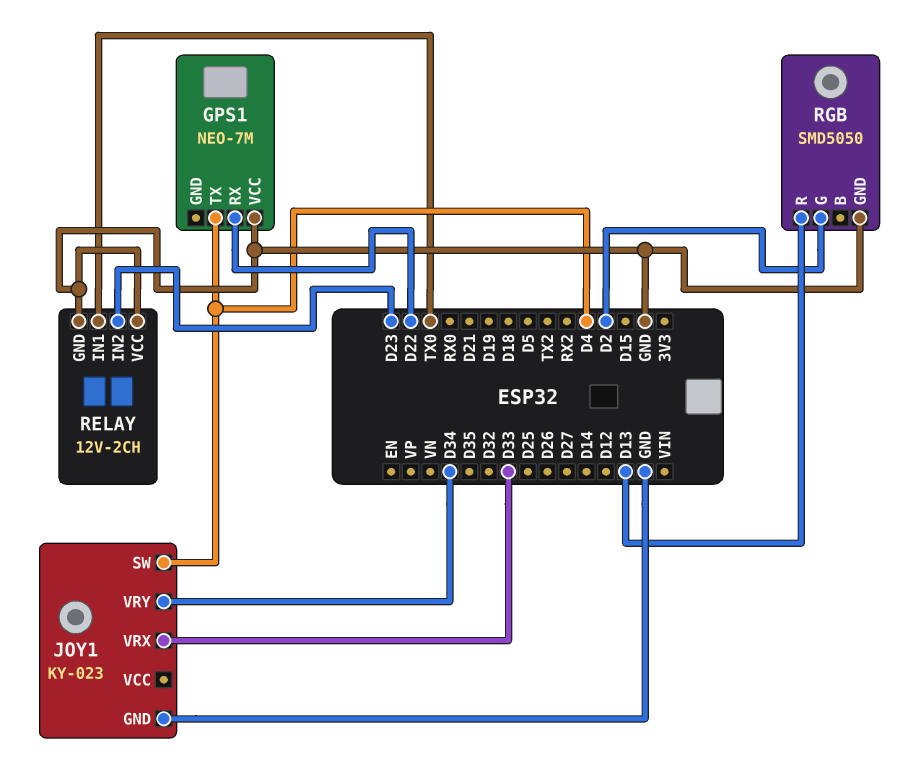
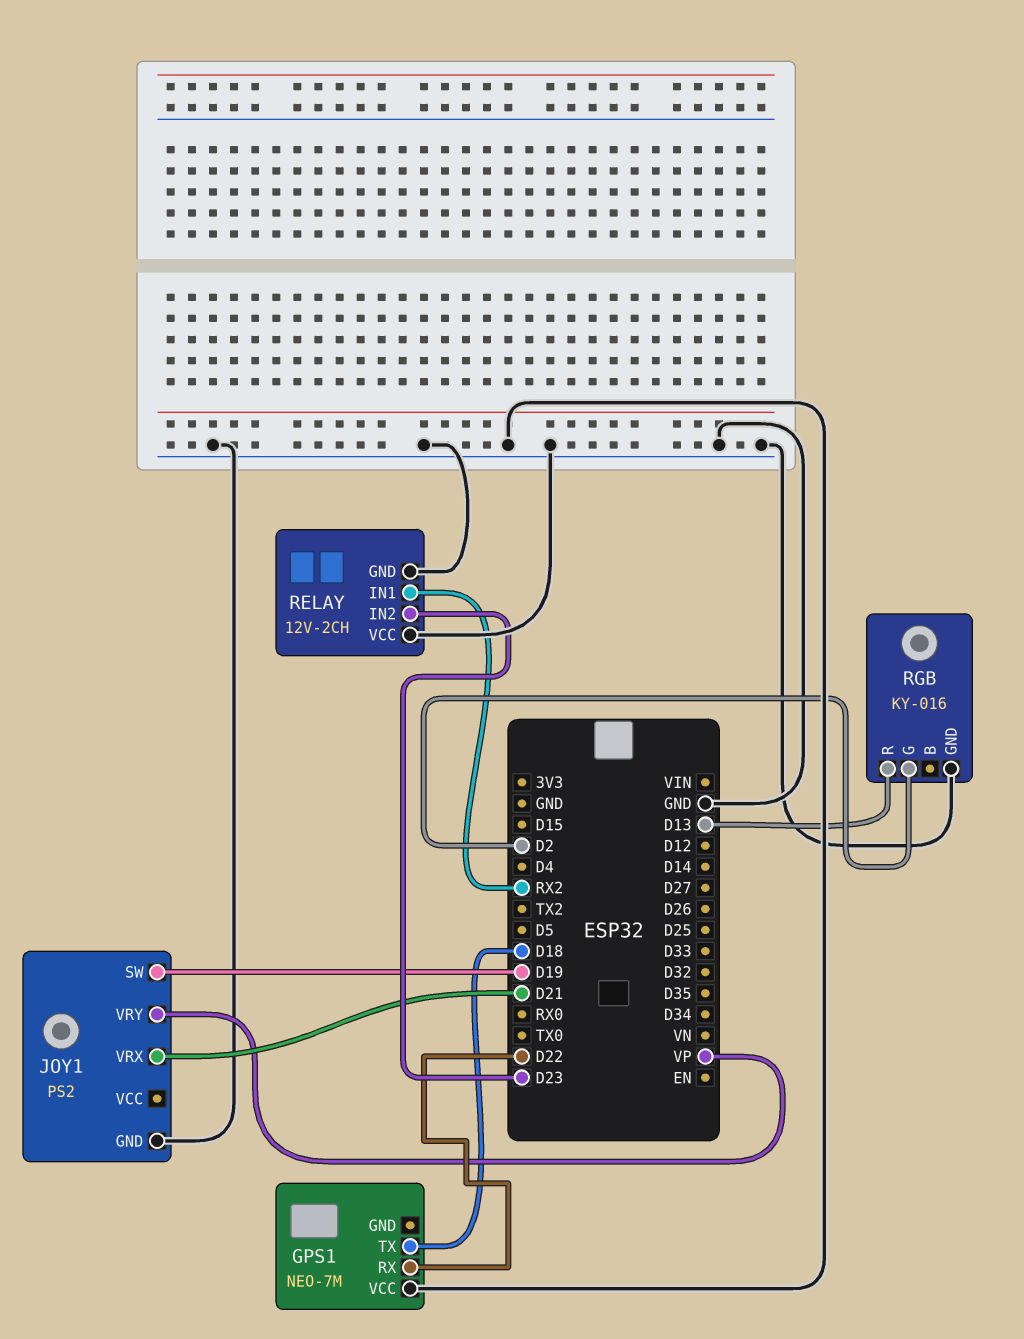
GPS1 pin TX: D4 -> D18
JOY1: KY-023 -> PS2
JOY1 pin SW: D4 -> D19
JOY1 pin VRX: D33 -> D21
JOY1 pin VRY: D34 -> VP
RELAY pin IN1: TX0 -> RX2
RGB: SMD5050 -> KY-016

